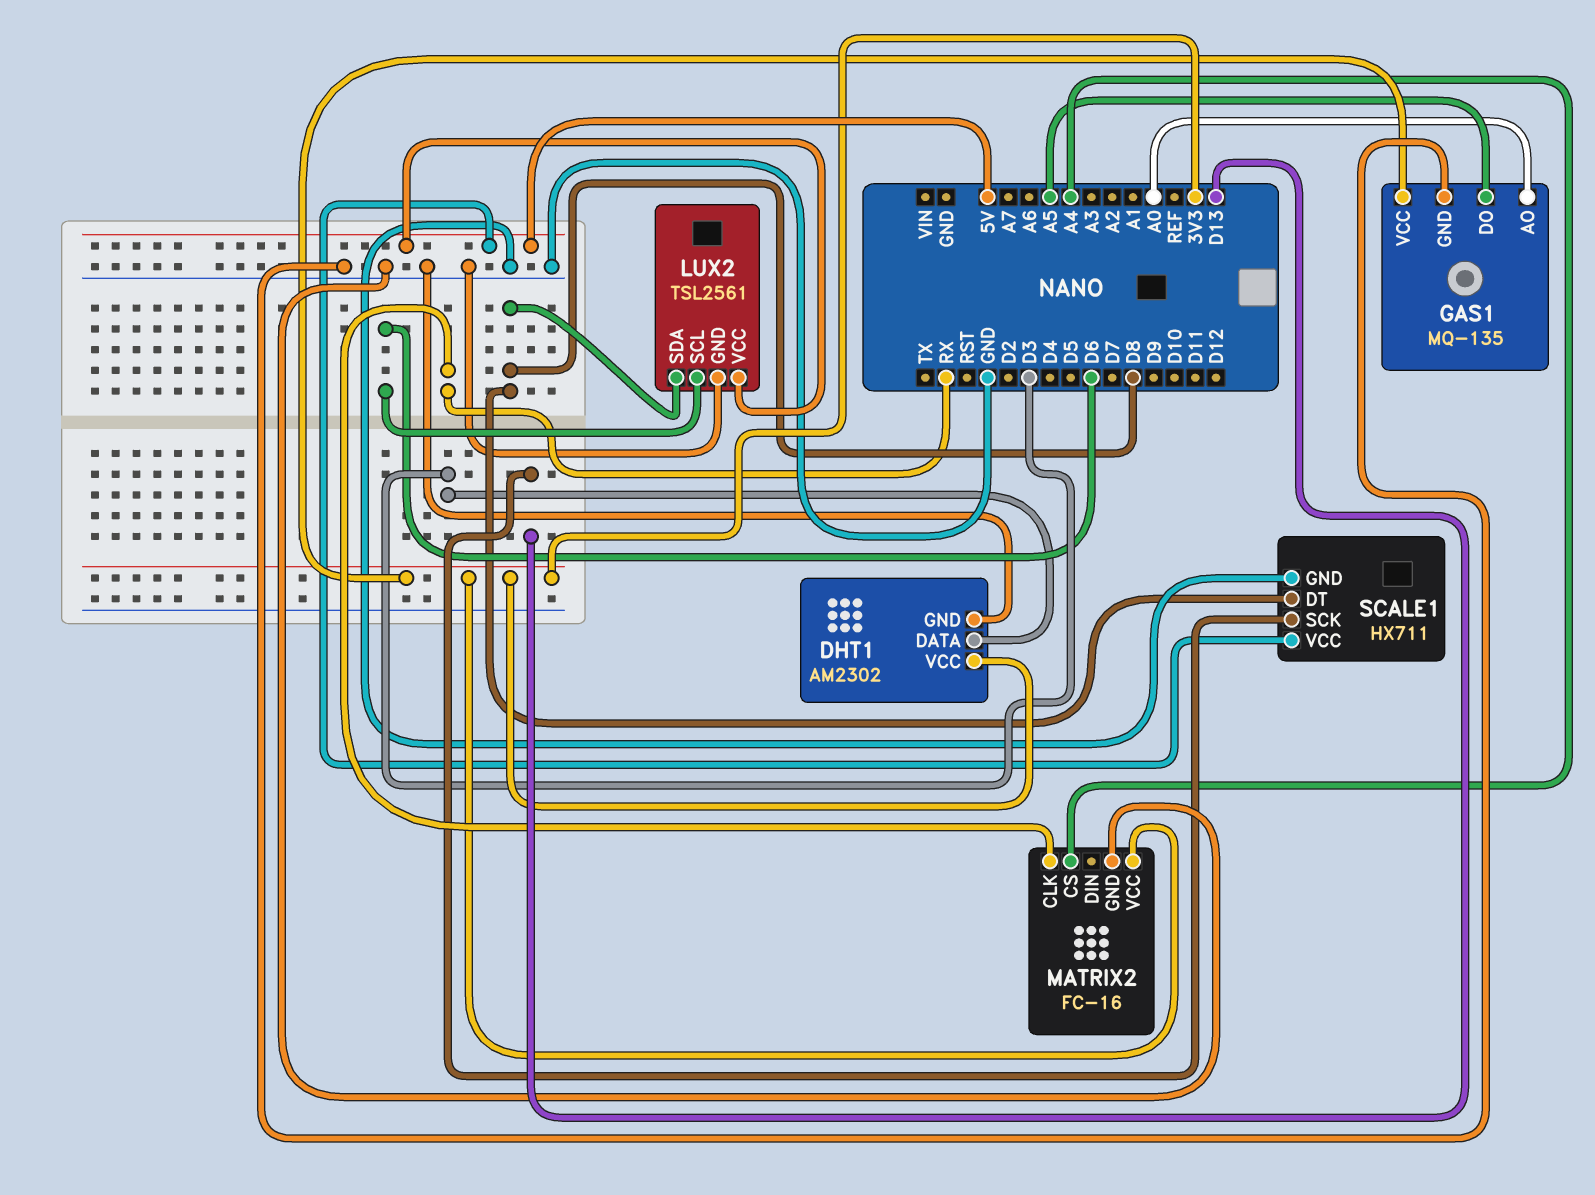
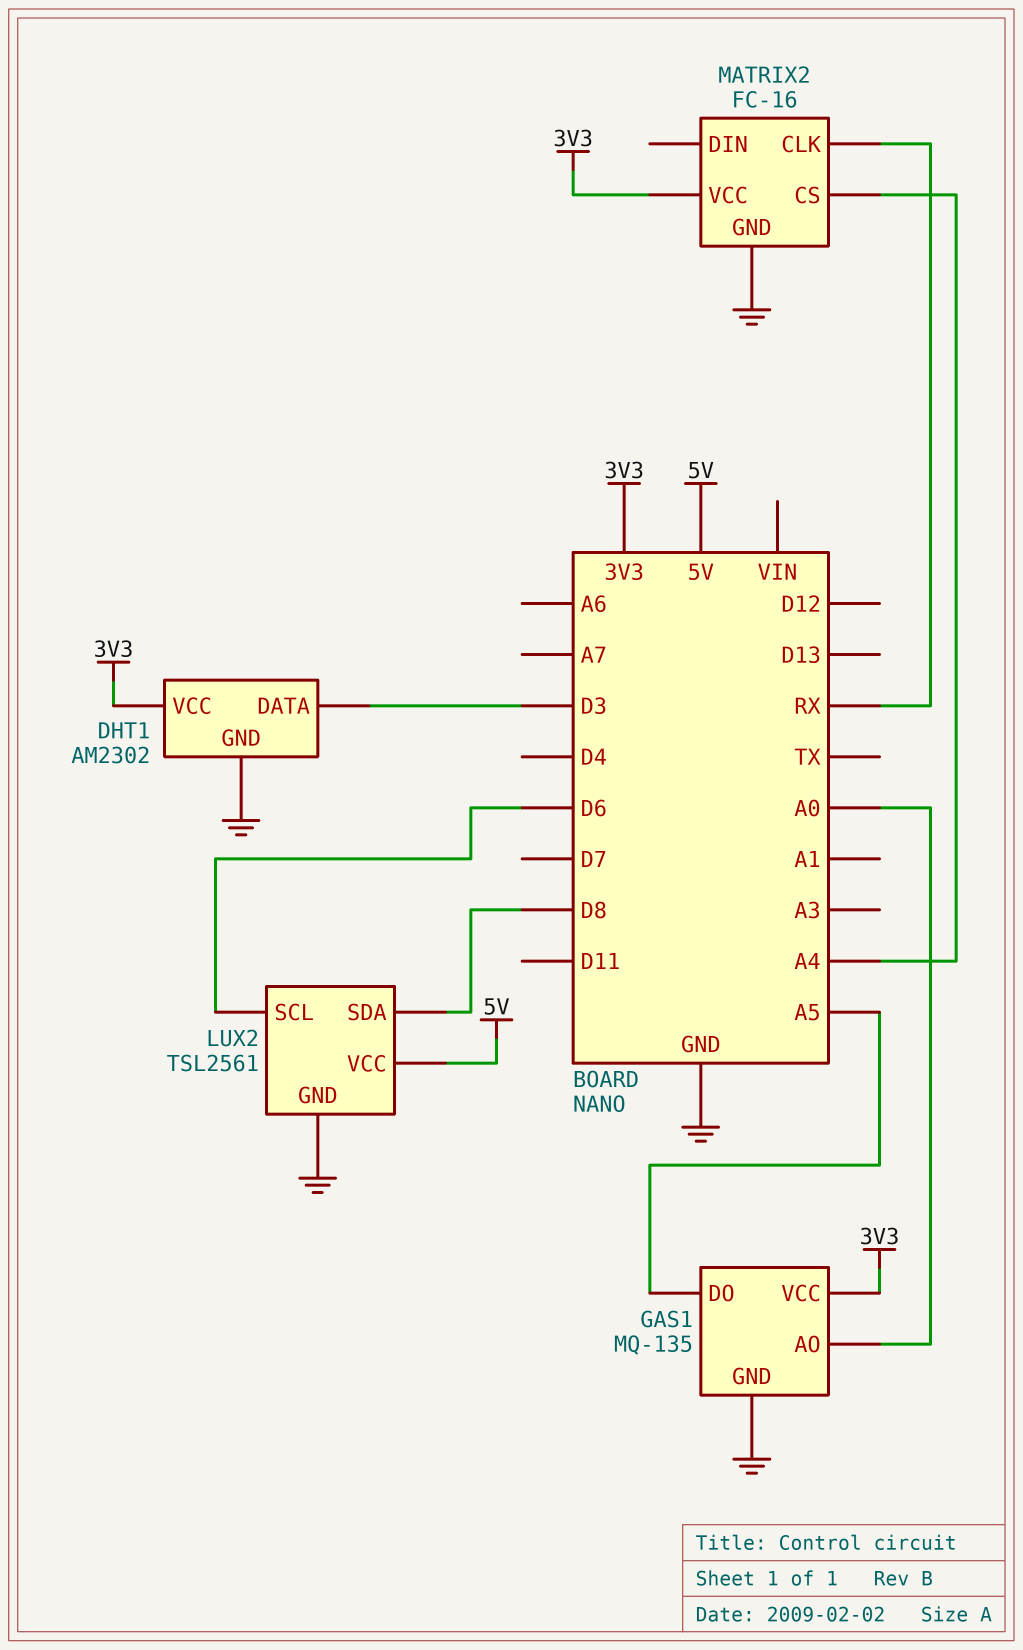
SCALE1: HX711 -> none
SCALE1 pin DT: D8 -> none
SCALE1 pin GND: GND -> none
SCALE1 pin SCK: D13 -> none
SCALE1 pin VCC: 5V -> none

